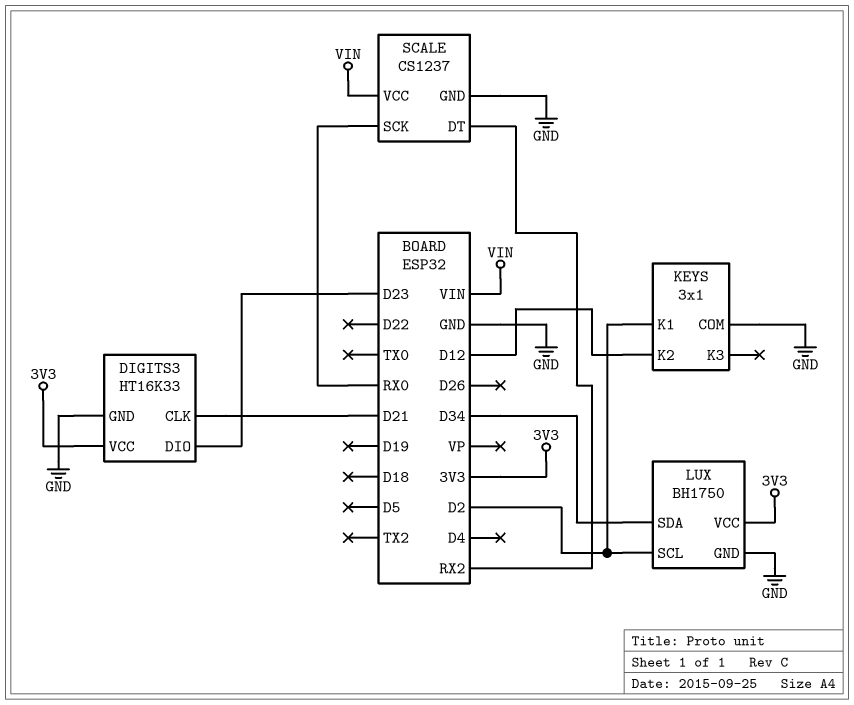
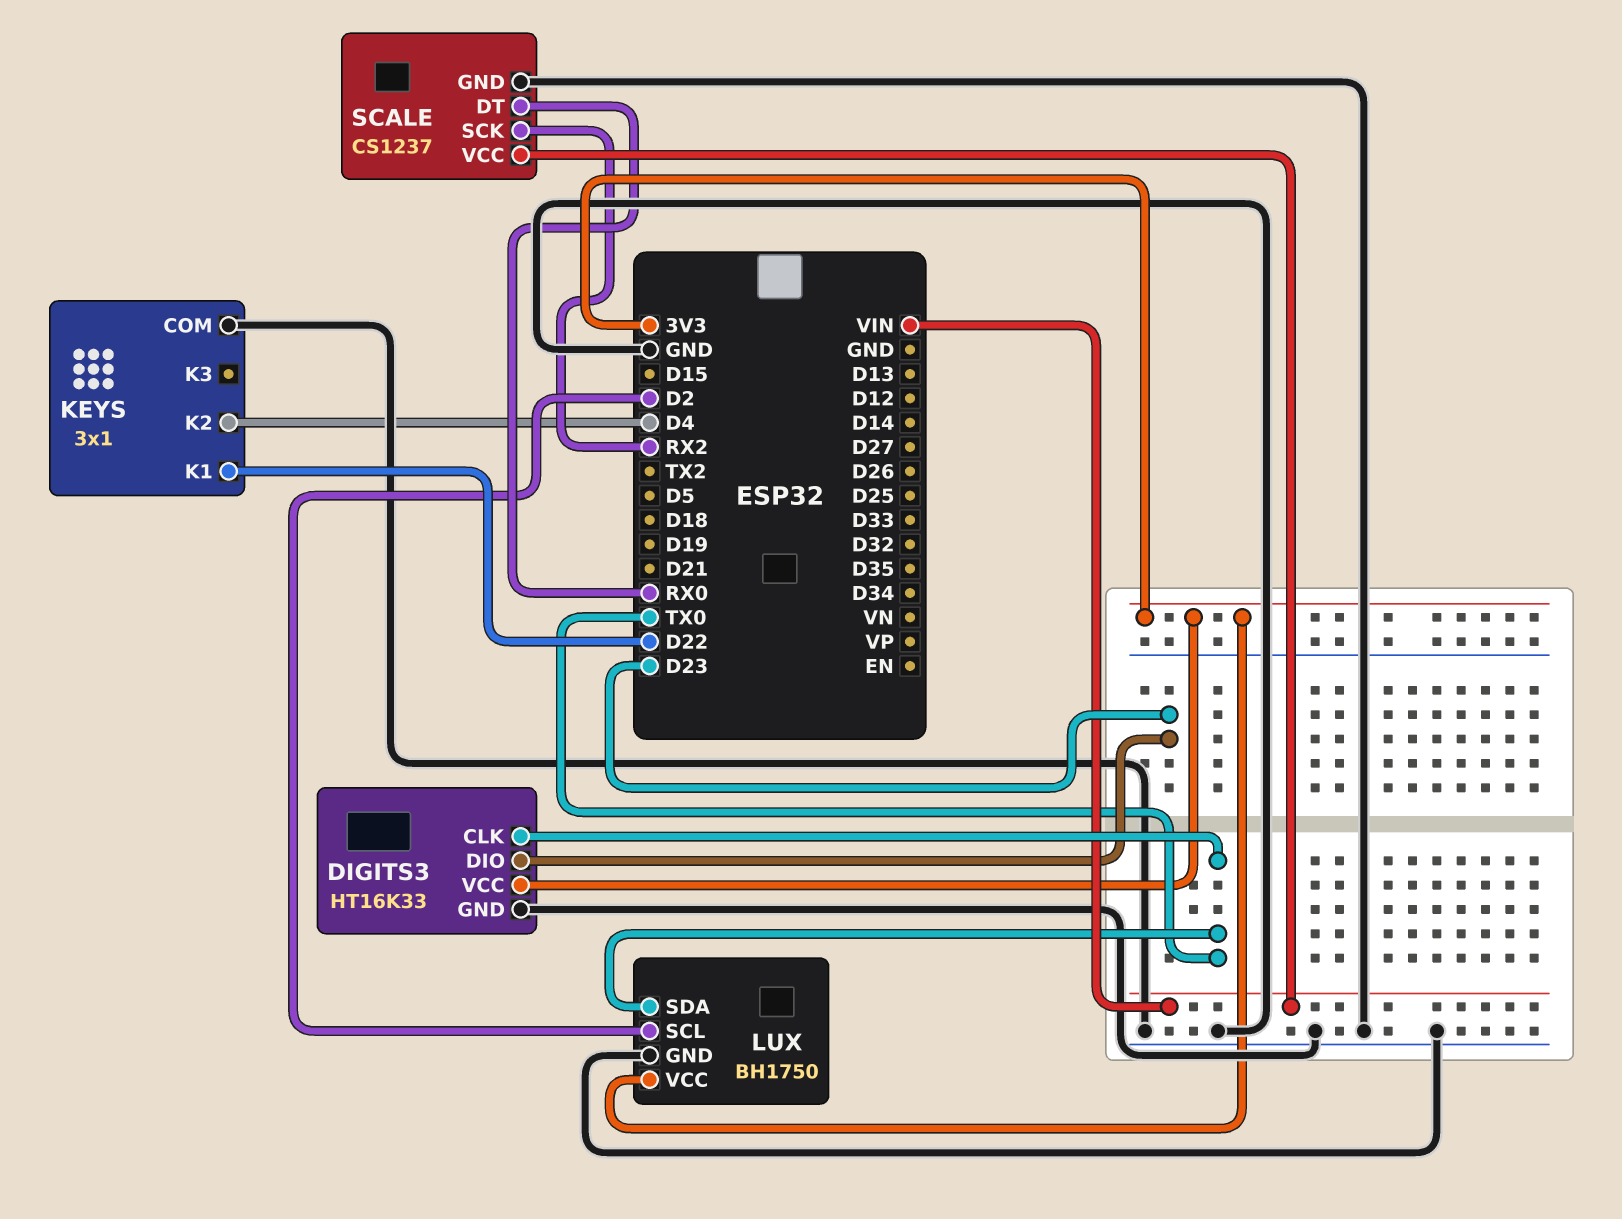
DIGITS3 pin CLK: D21 -> TX0
KEYS pin K1: D2 -> D22
KEYS pin K2: D12 -> D4
LUX pin SDA: D34 -> TX0
SCALE pin DT: RX2 -> RX0
SCALE pin SCK: RX0 -> RX2

